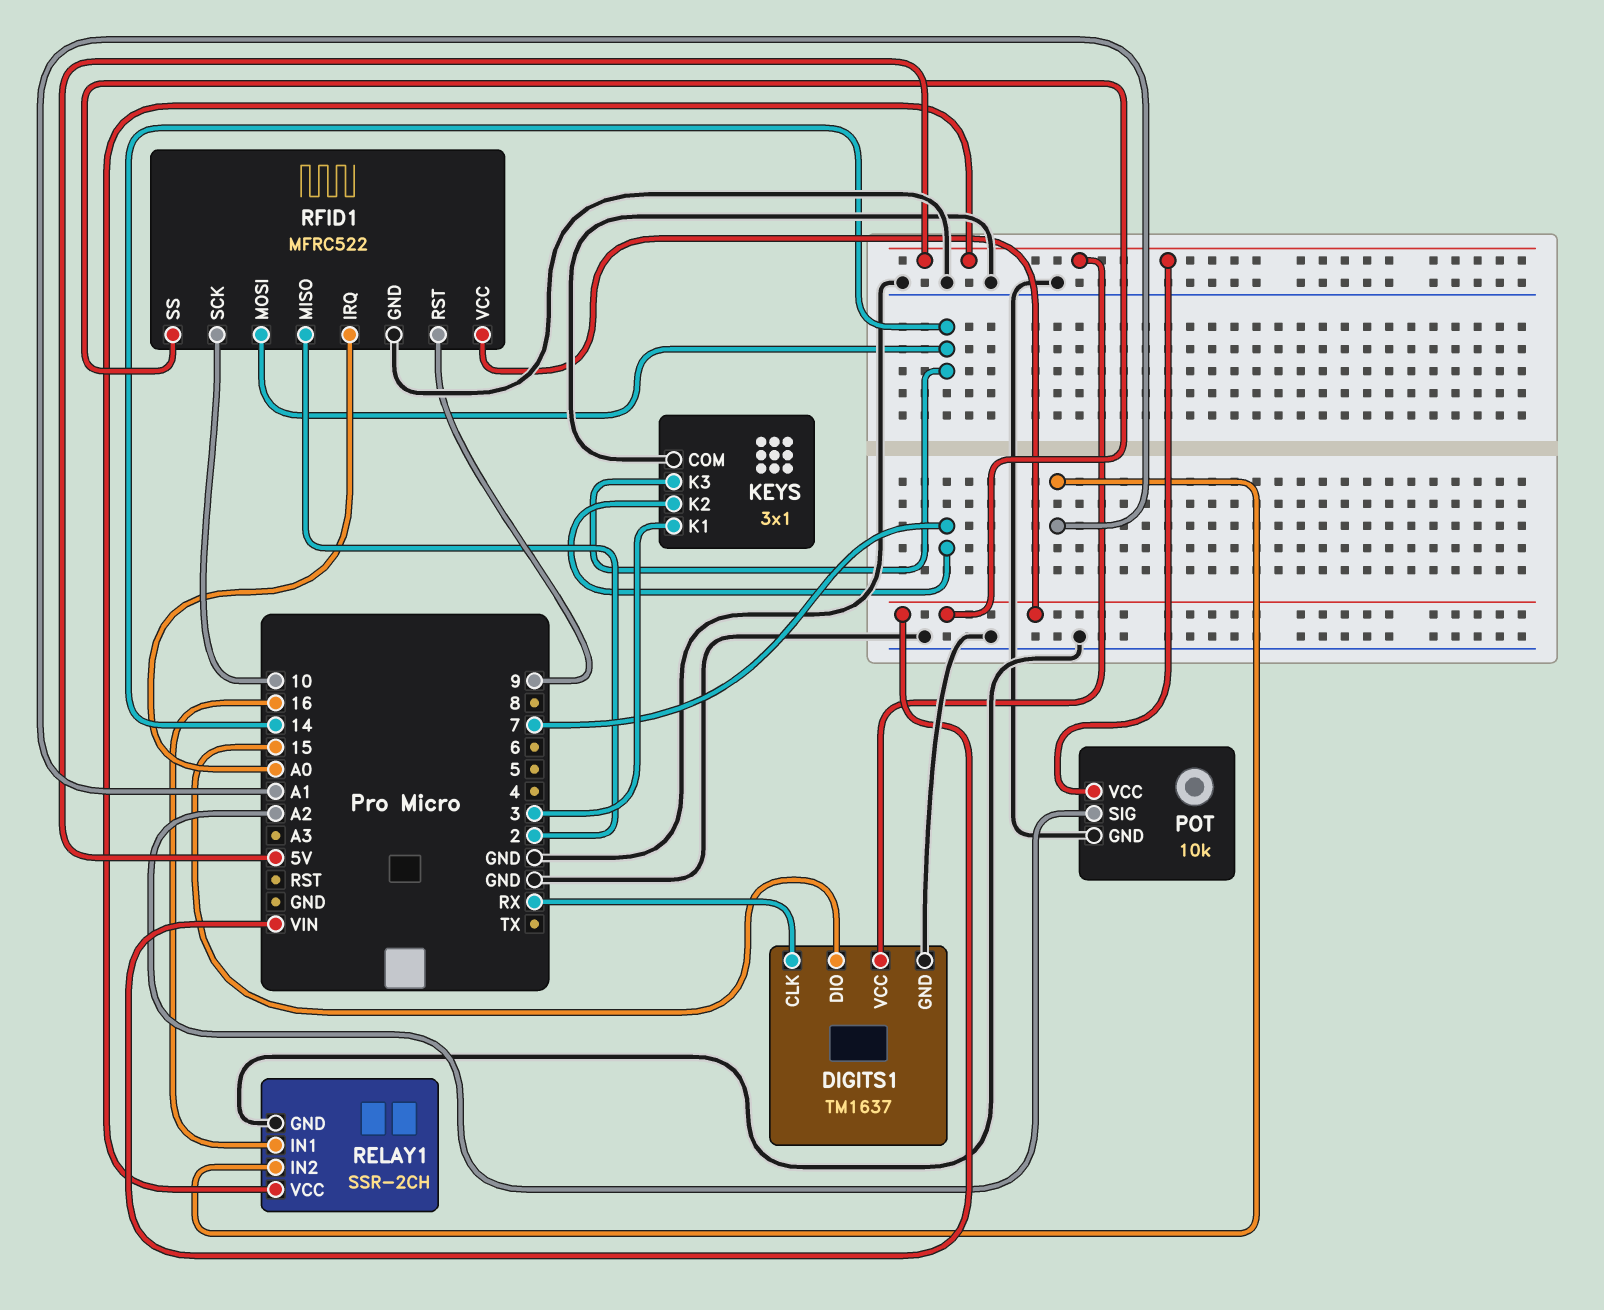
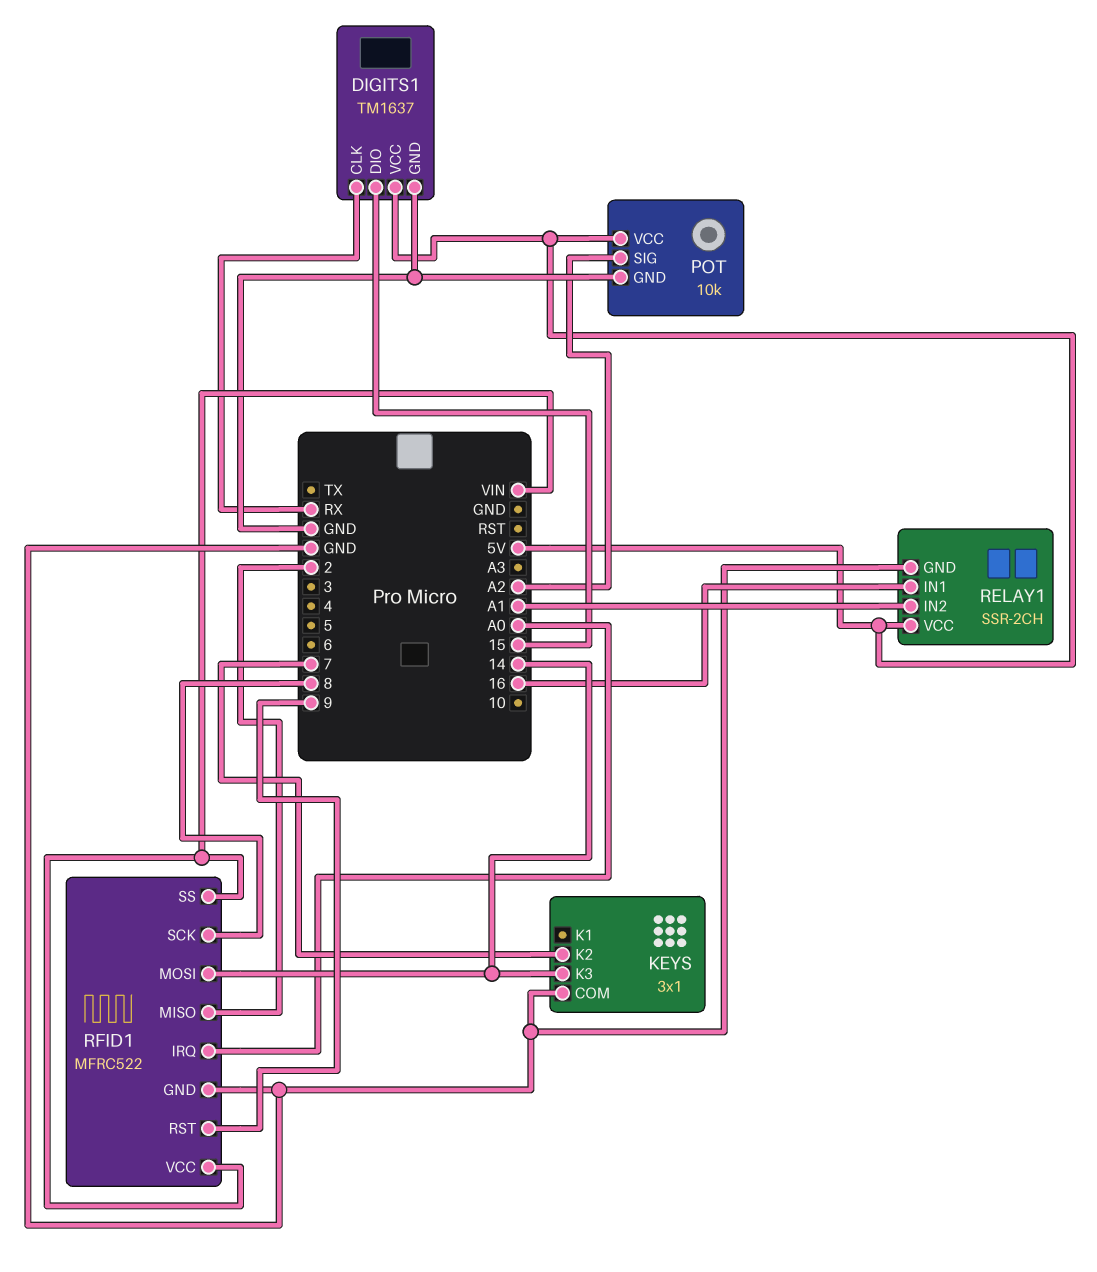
KEYS pin K1: 3 -> none
RFID1 pin SCK: 10 -> 8

